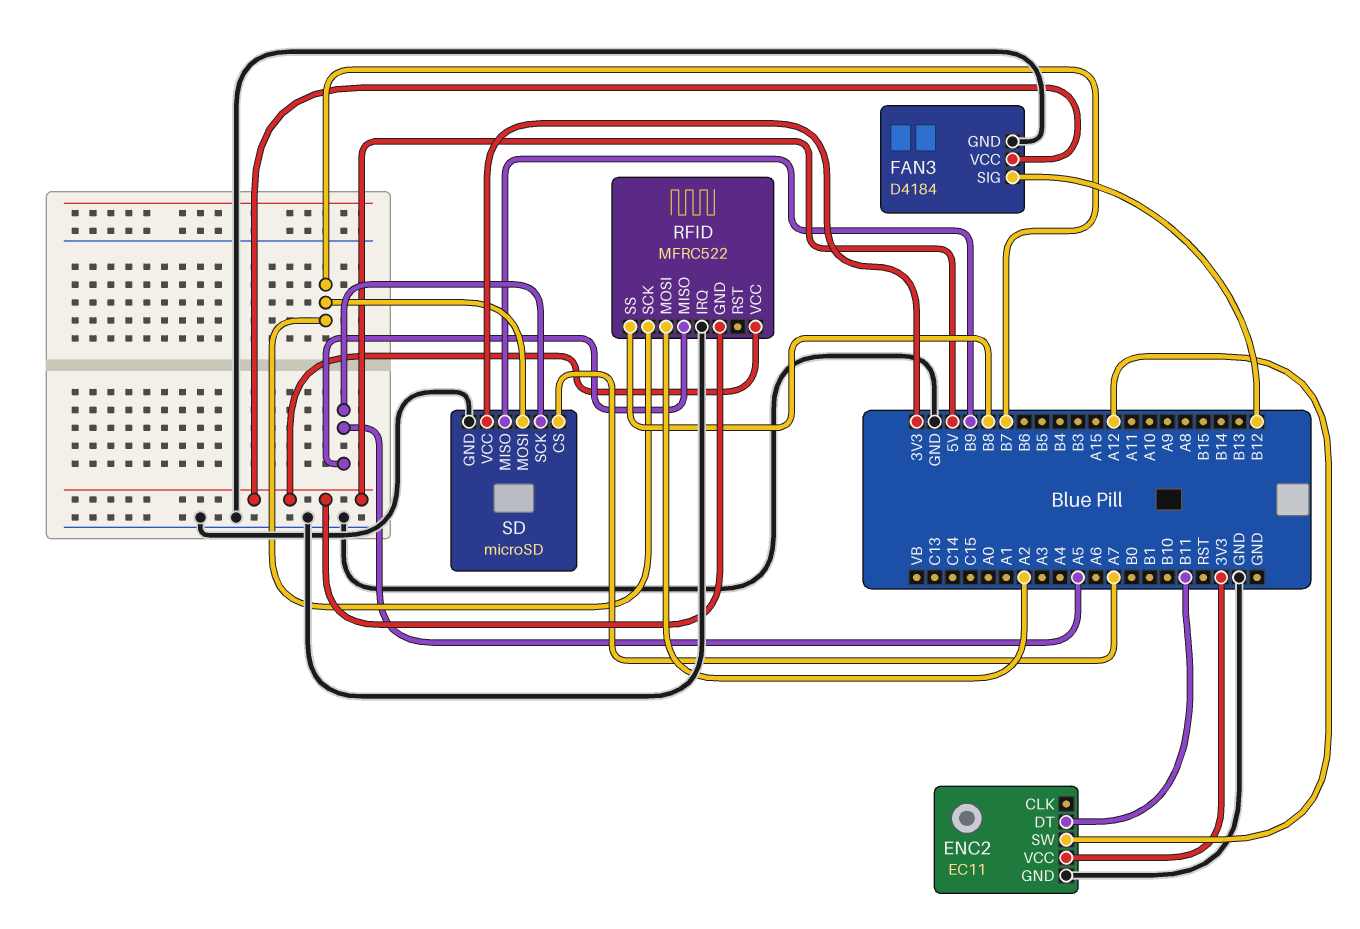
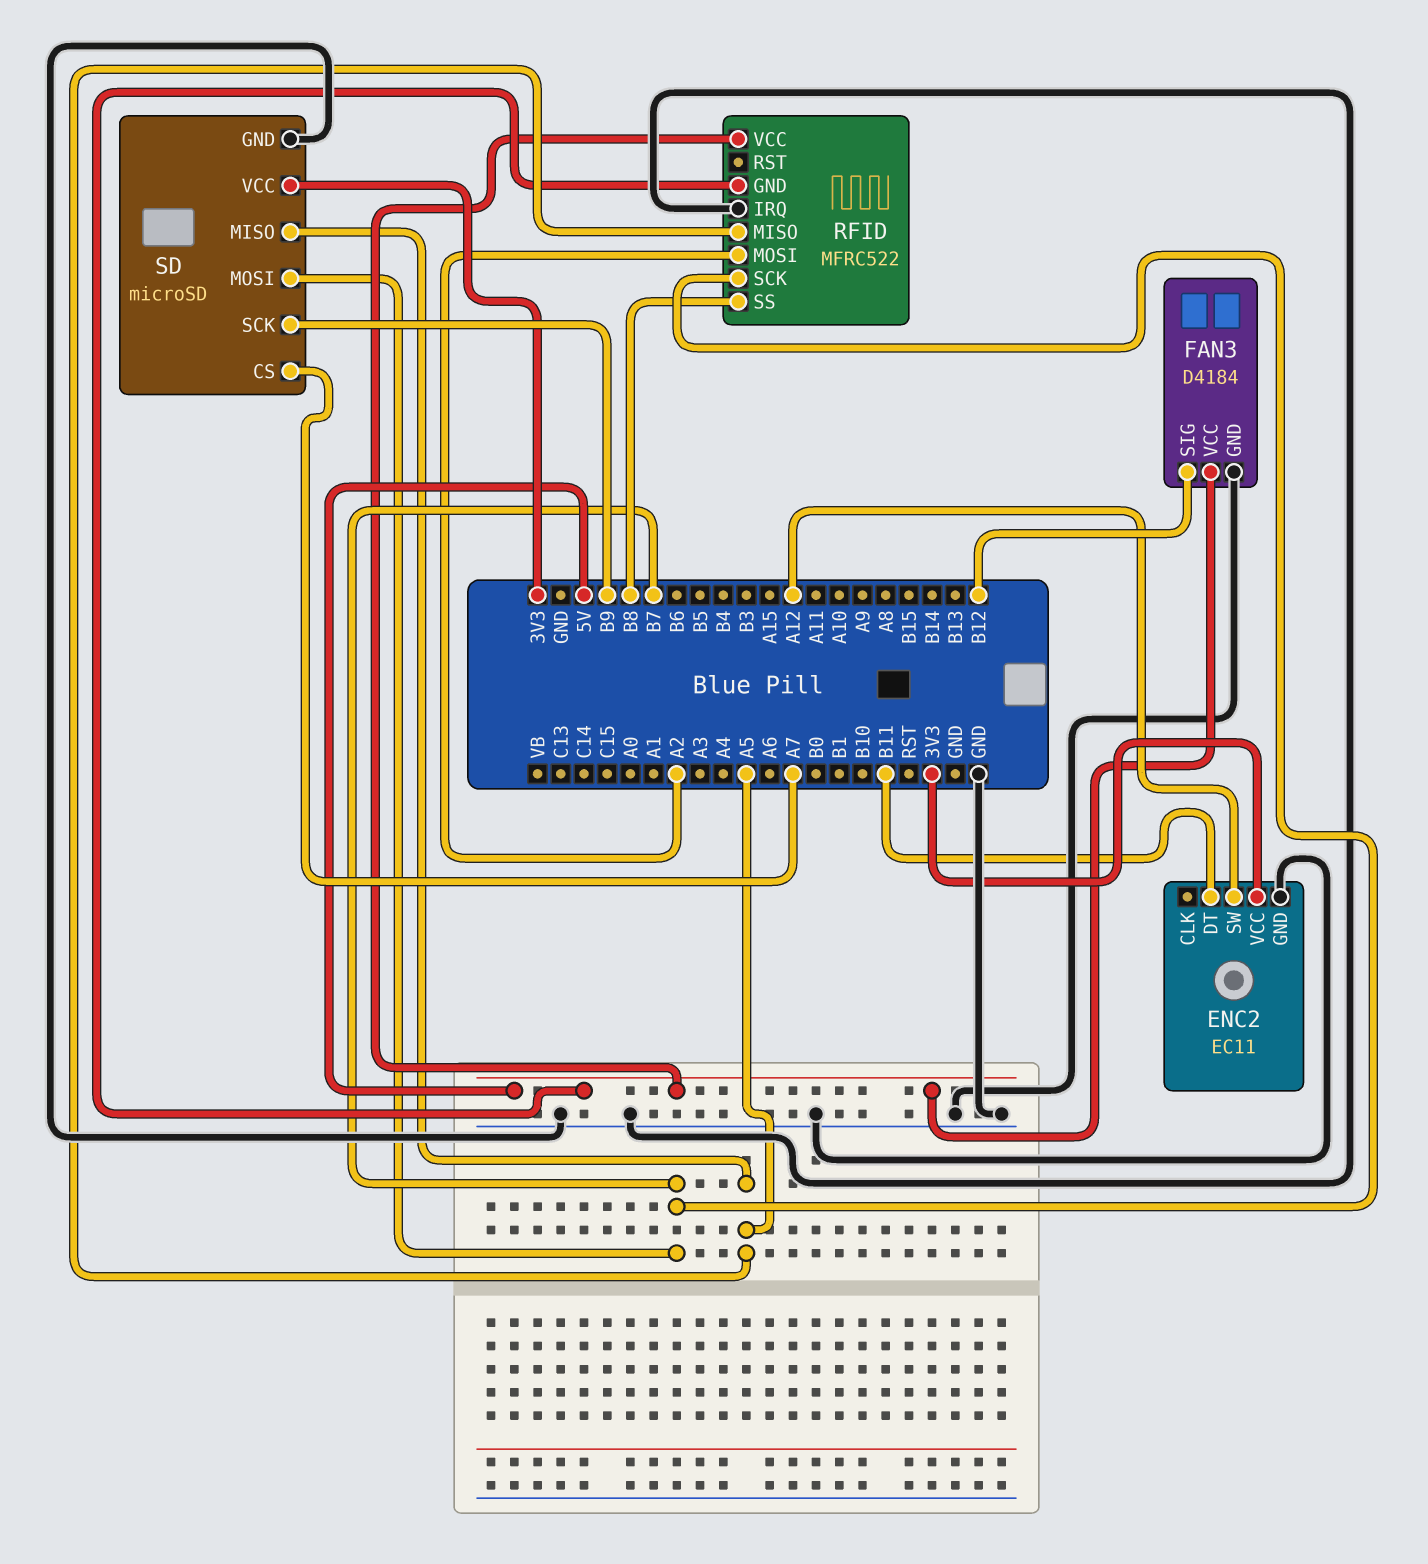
SD pin MISO: B9 -> A5
SD pin SCK: A5 -> B9

